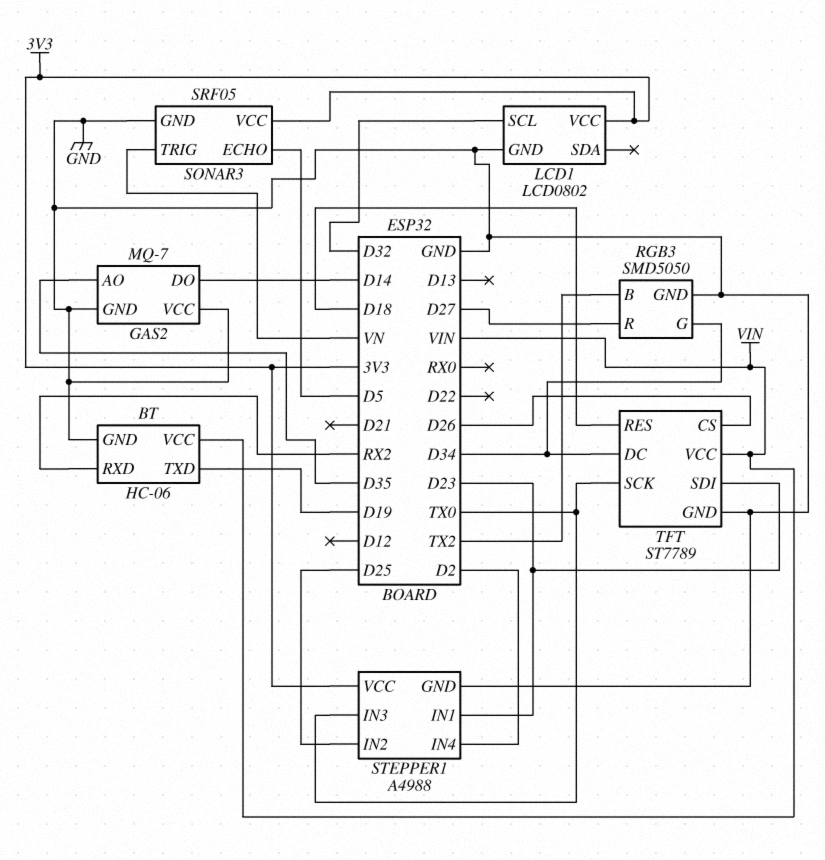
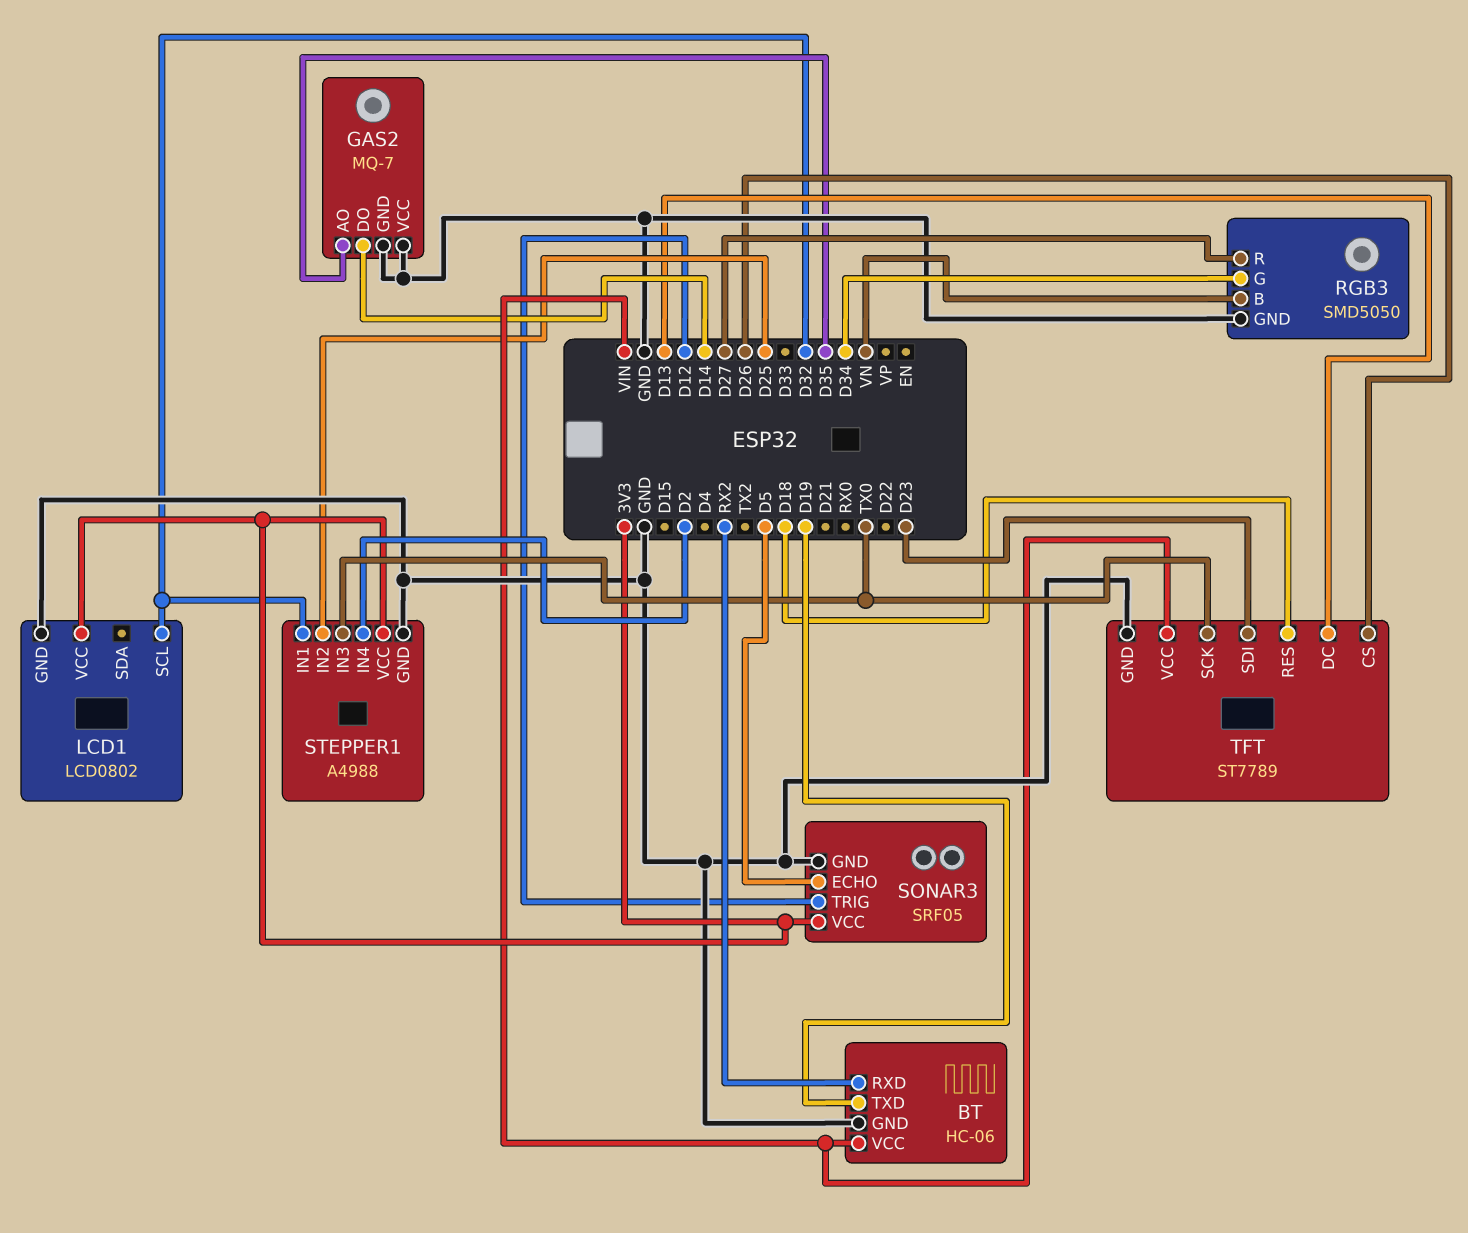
RGB3 pin B: TX2 -> VN
SONAR3 pin TRIG: VN -> D12
STEPPER1 pin IN1: D23 -> D32
TFT pin DC: D34 -> D13

